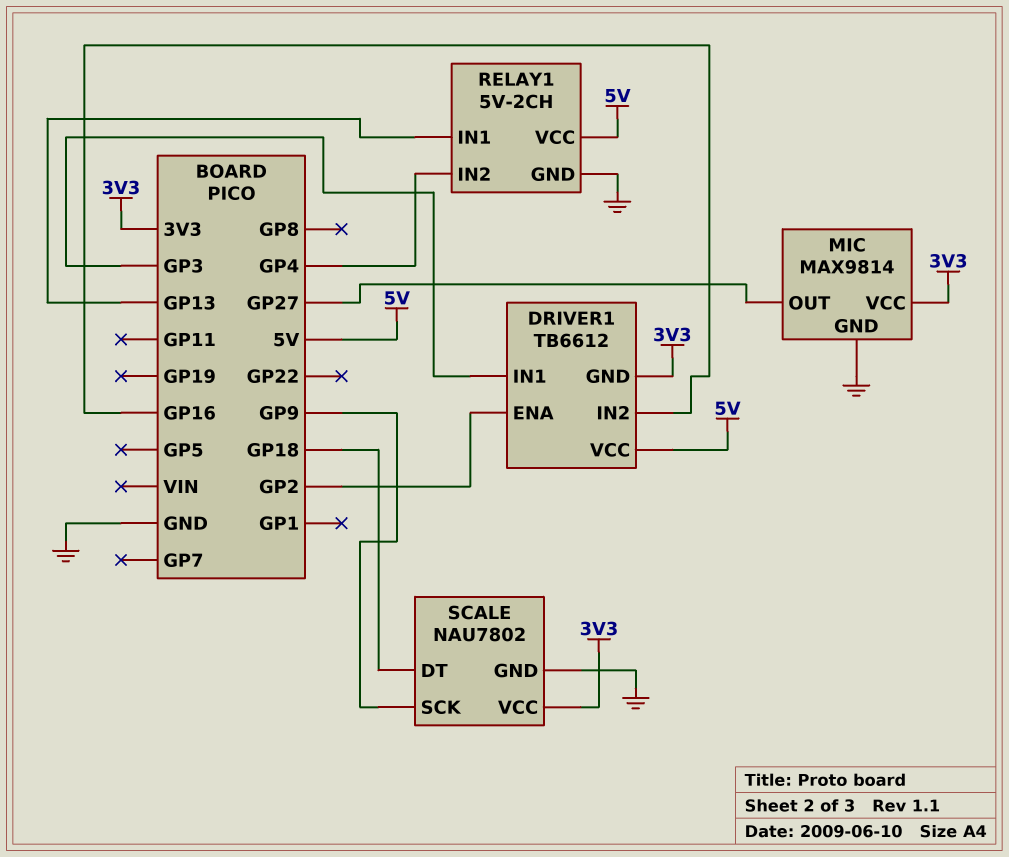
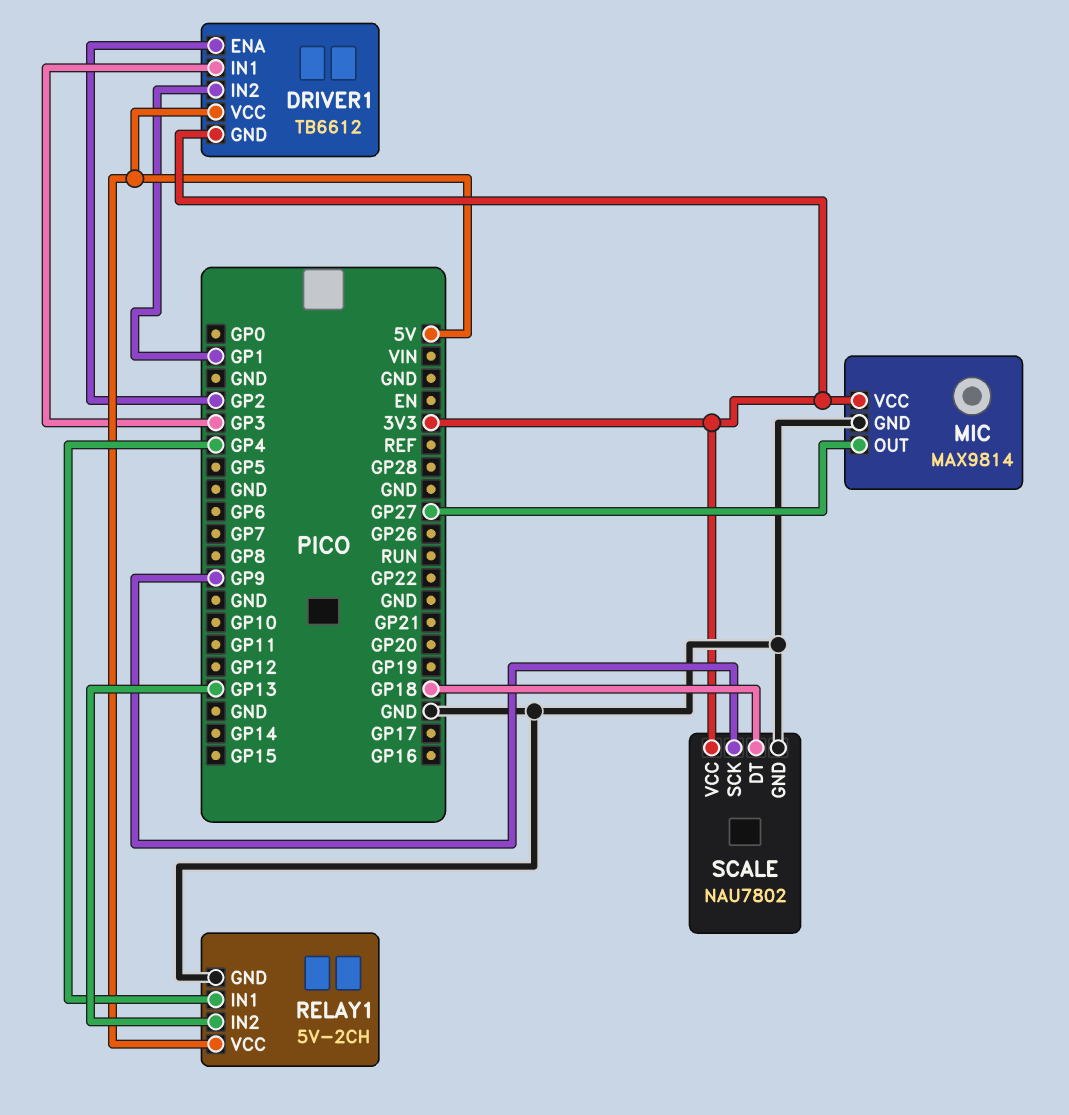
DRIVER1 pin IN2: GP16 -> GP1
RELAY1 pin IN1: GP13 -> GP4
RELAY1 pin IN2: GP4 -> GP13

